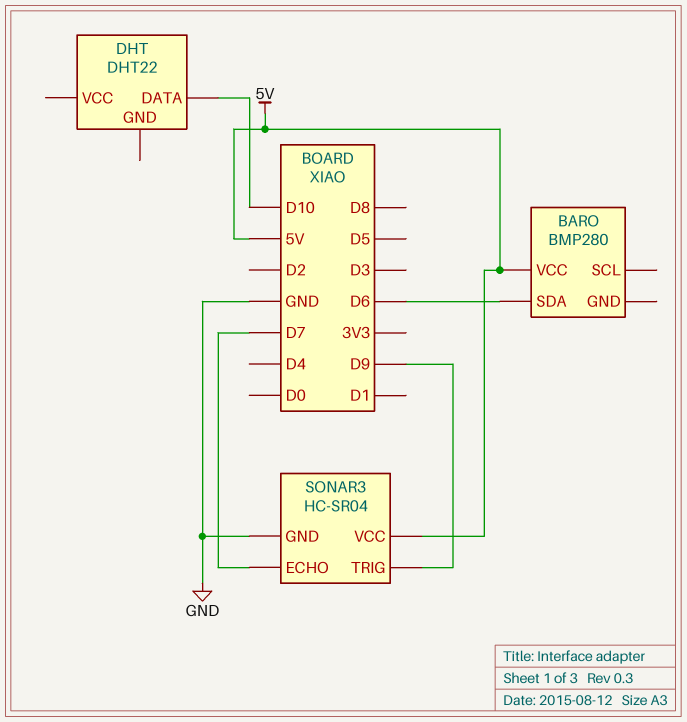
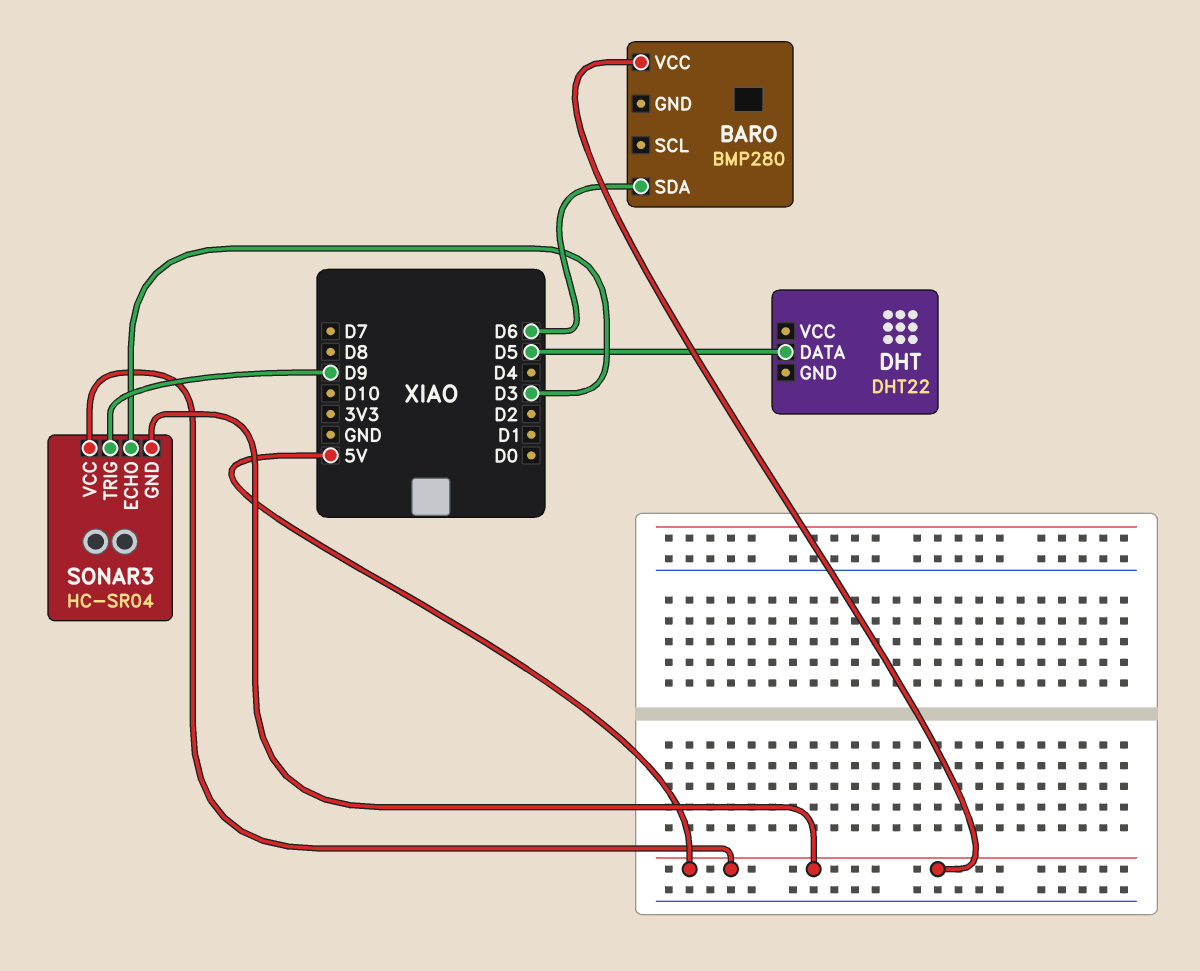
DHT pin DATA: D10 -> D5
SONAR3 pin ECHO: D7 -> D3
SONAR3 pin GND: GND -> 5V

